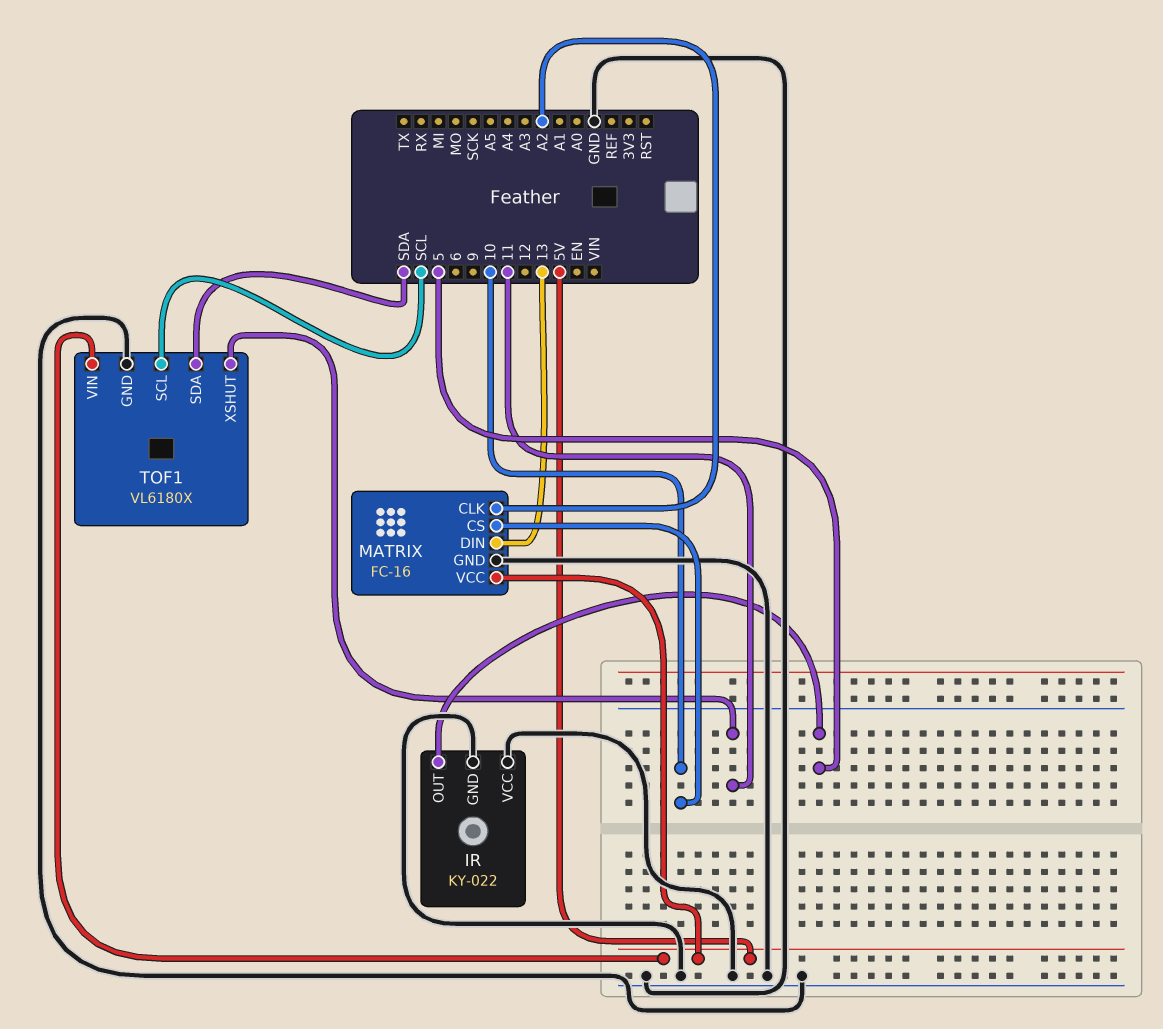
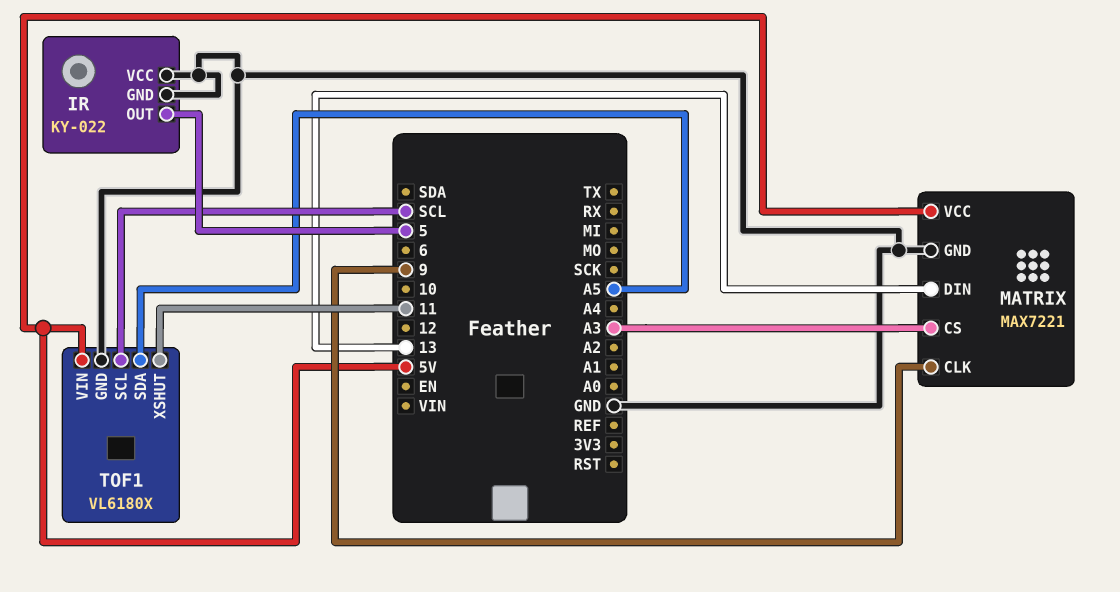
MATRIX: FC-16 -> MAX7221
MATRIX pin CLK: A2 -> 9
MATRIX pin CS: 10 -> A3
TOF1 pin SDA: SDA -> A5

